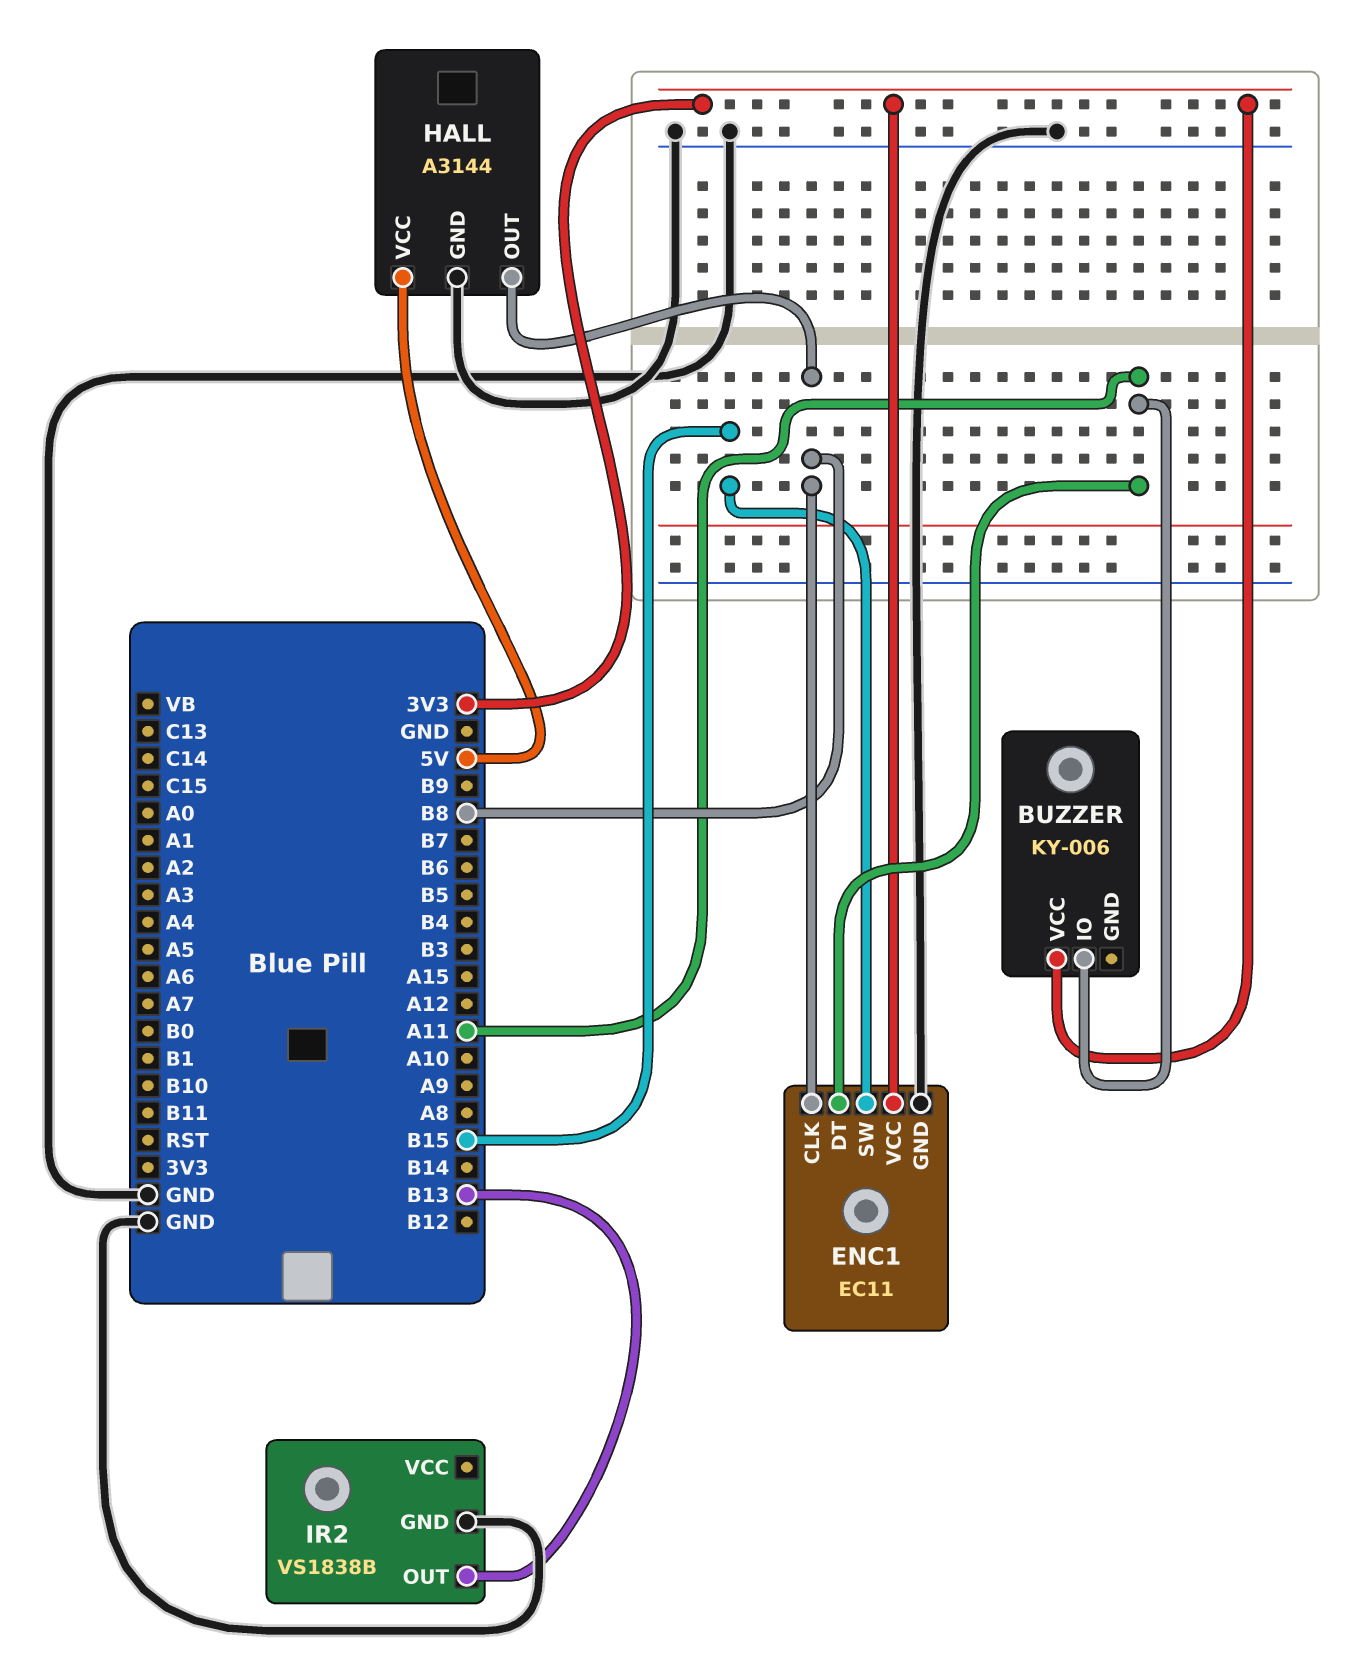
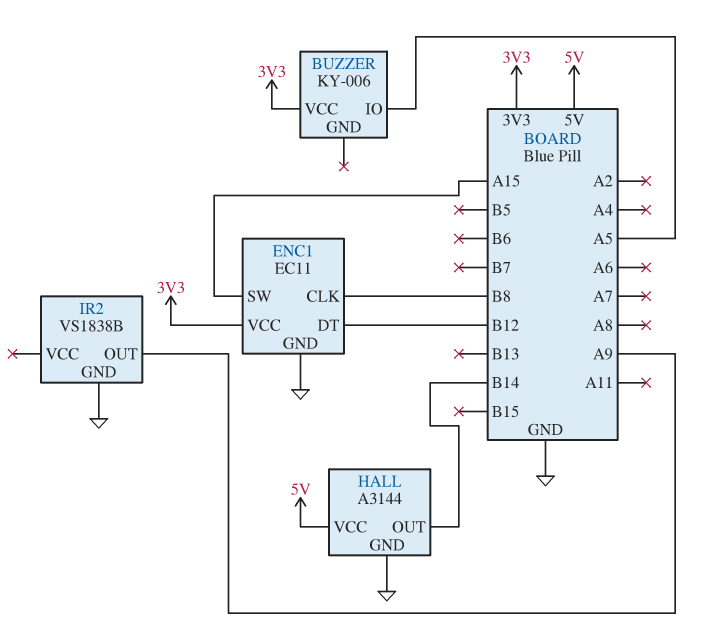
BUZZER pin IO: A11 -> A5
ENC1 pin DT: A11 -> B12
ENC1 pin SW: B15 -> A15
HALL pin OUT: B8 -> B14
IR2 pin OUT: B13 -> A9

